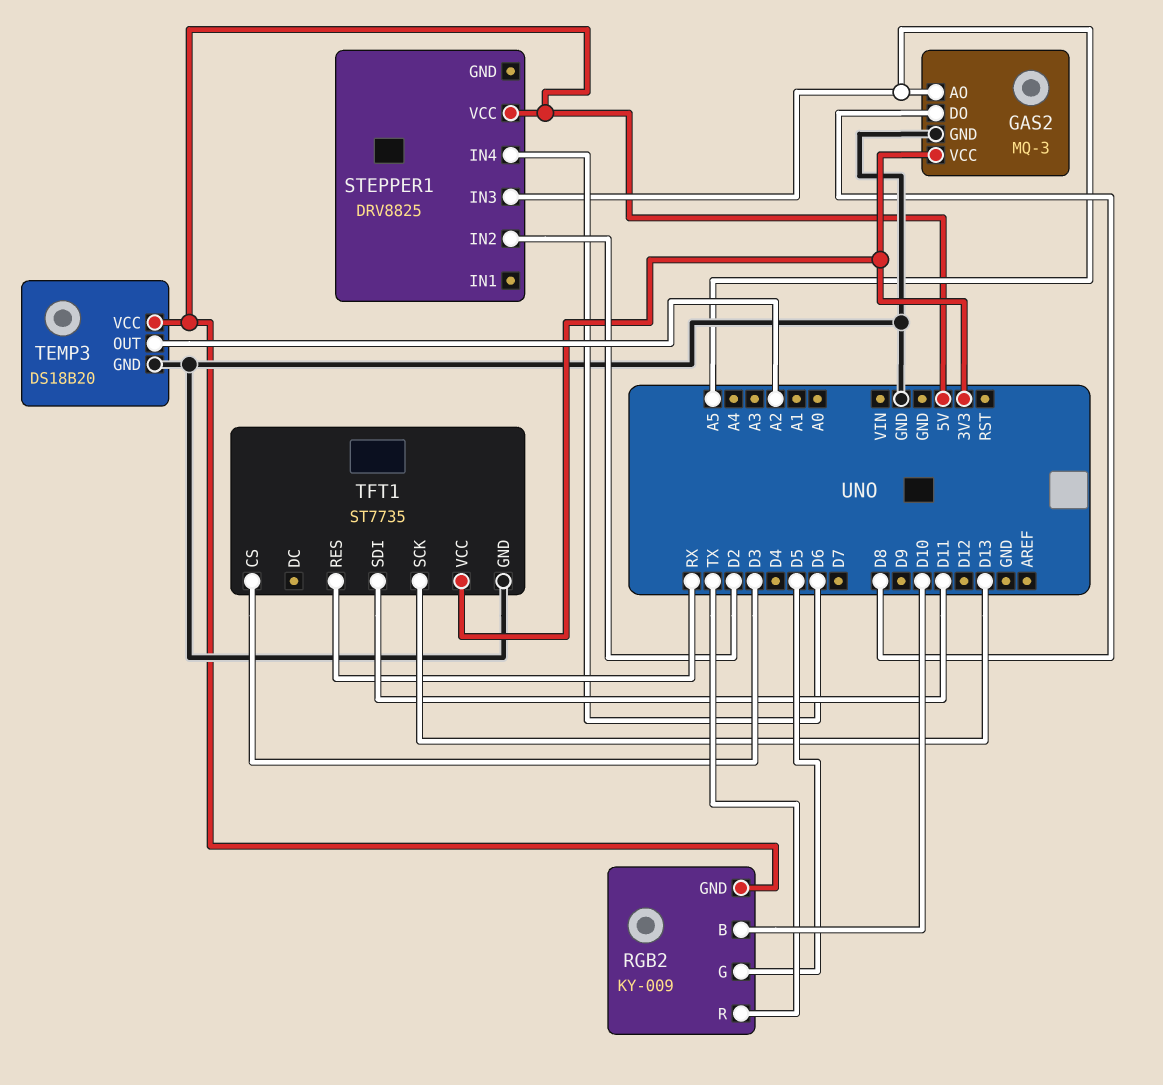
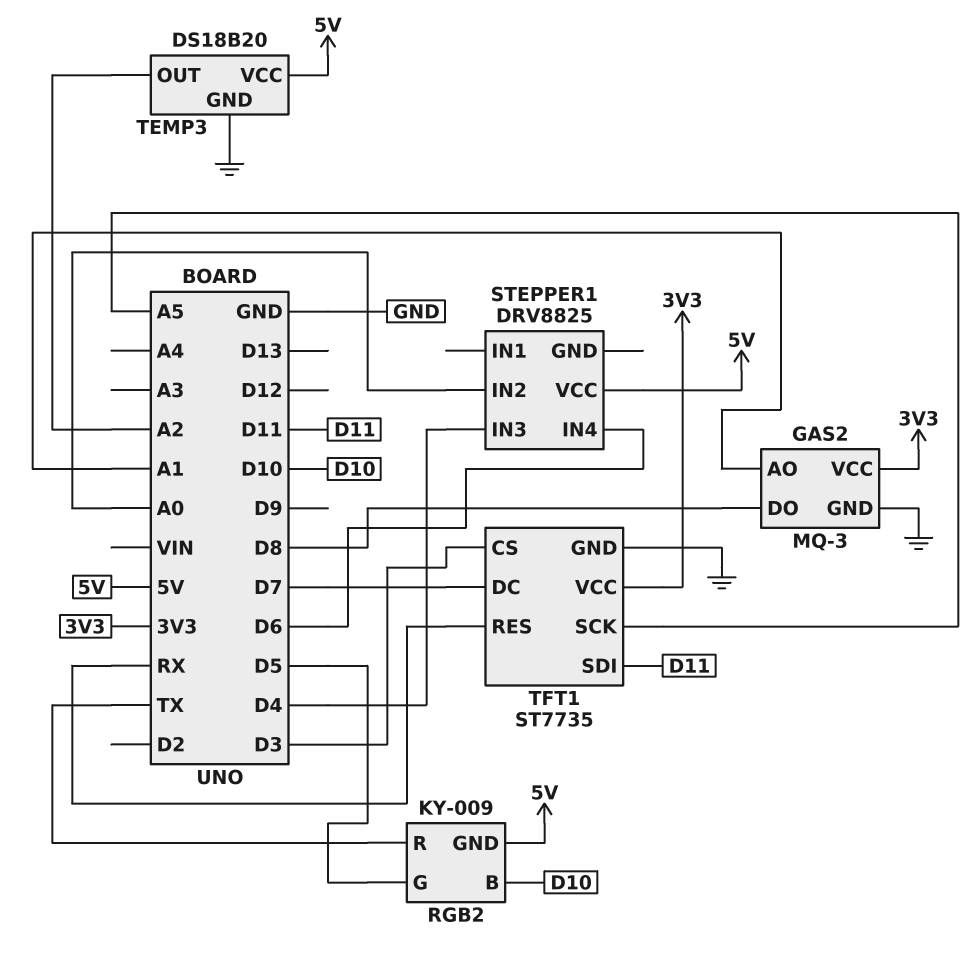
GAS2 pin AO: A5 -> A1
STEPPER1 pin IN2: D2 -> A0
STEPPER1 pin IN3: A5 -> D4
TFT1 pin DC: none -> D7
TFT1 pin SCK: D13 -> A5

